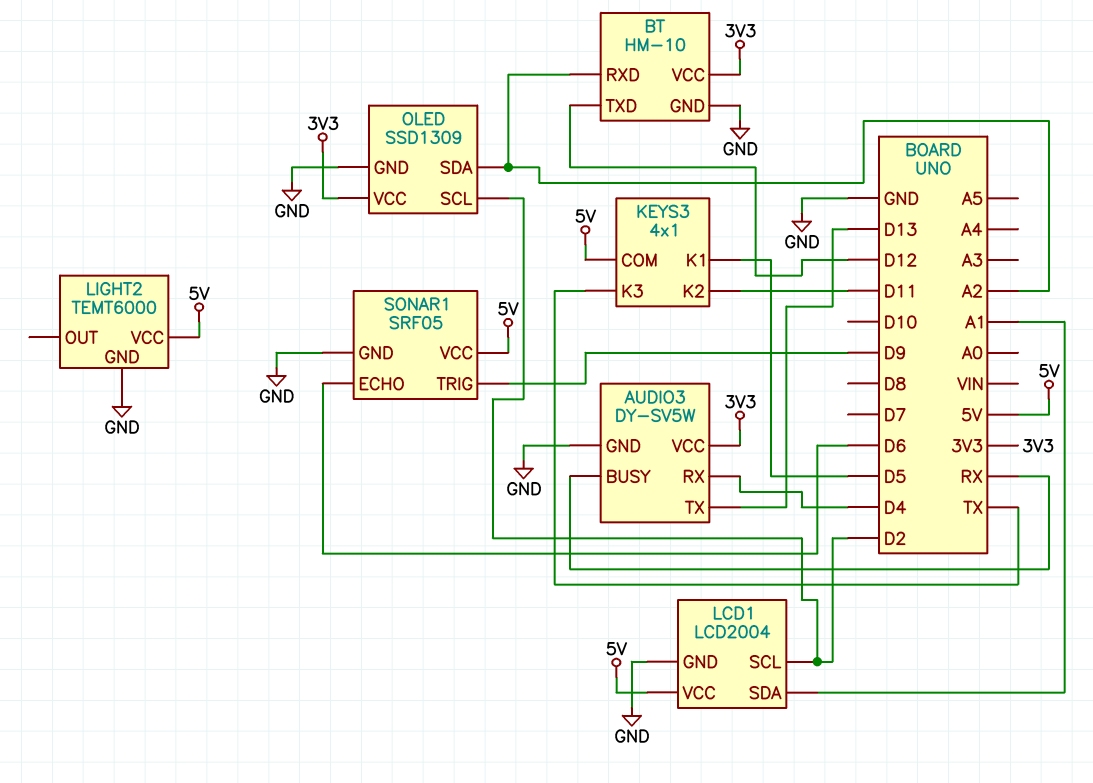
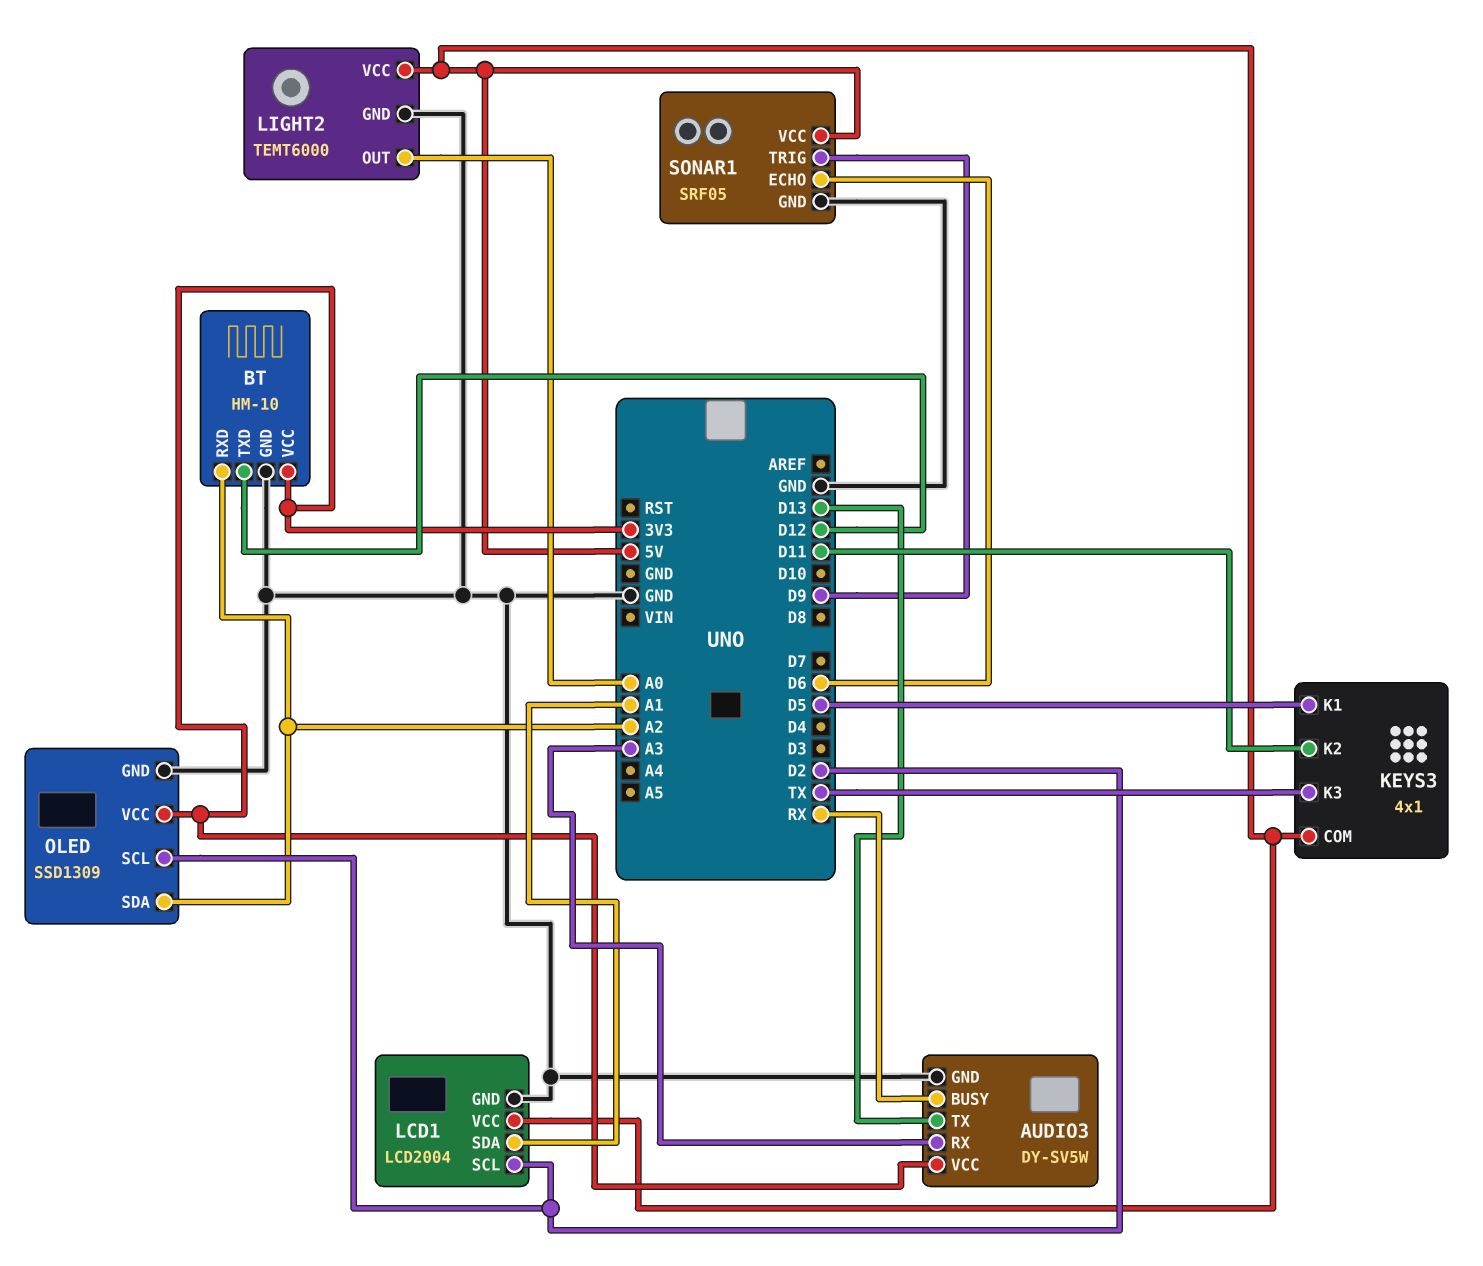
AUDIO3 pin RX: D4 -> A3
LIGHT2 pin OUT: none -> A0

